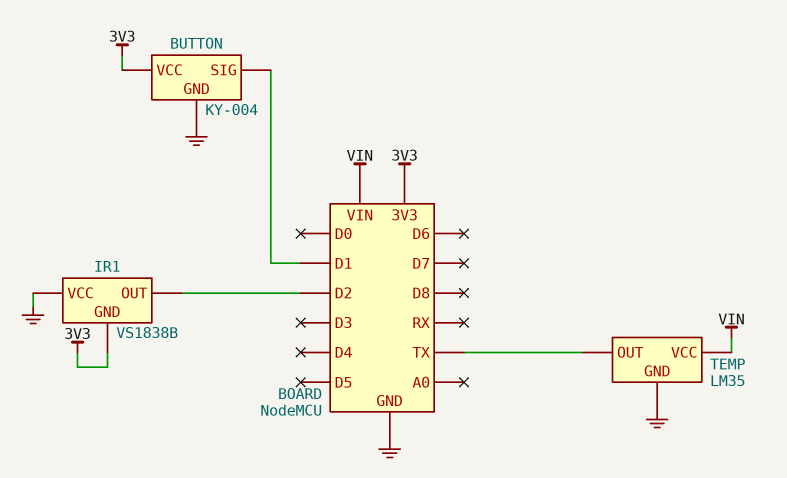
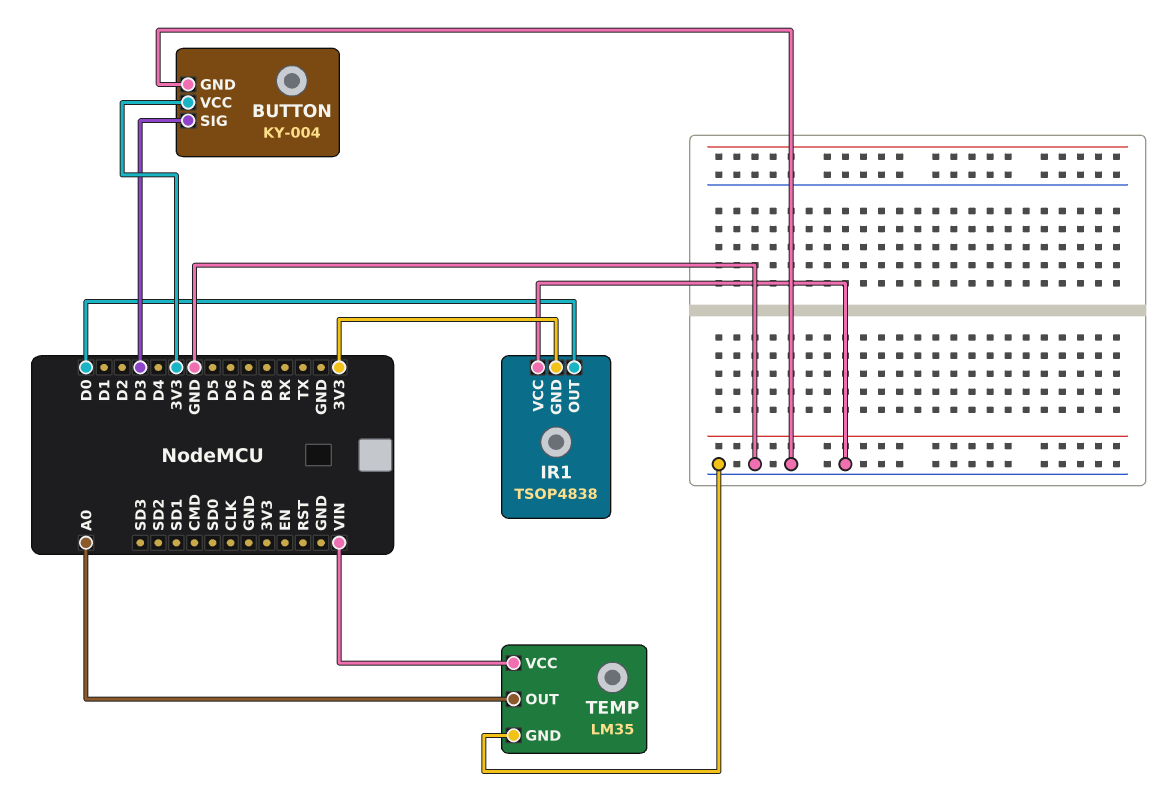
BUTTON pin SIG: D1 -> D3
IR1: VS1838B -> TSOP4838
IR1 pin OUT: D2 -> D0
TEMP pin OUT: TX -> A0

